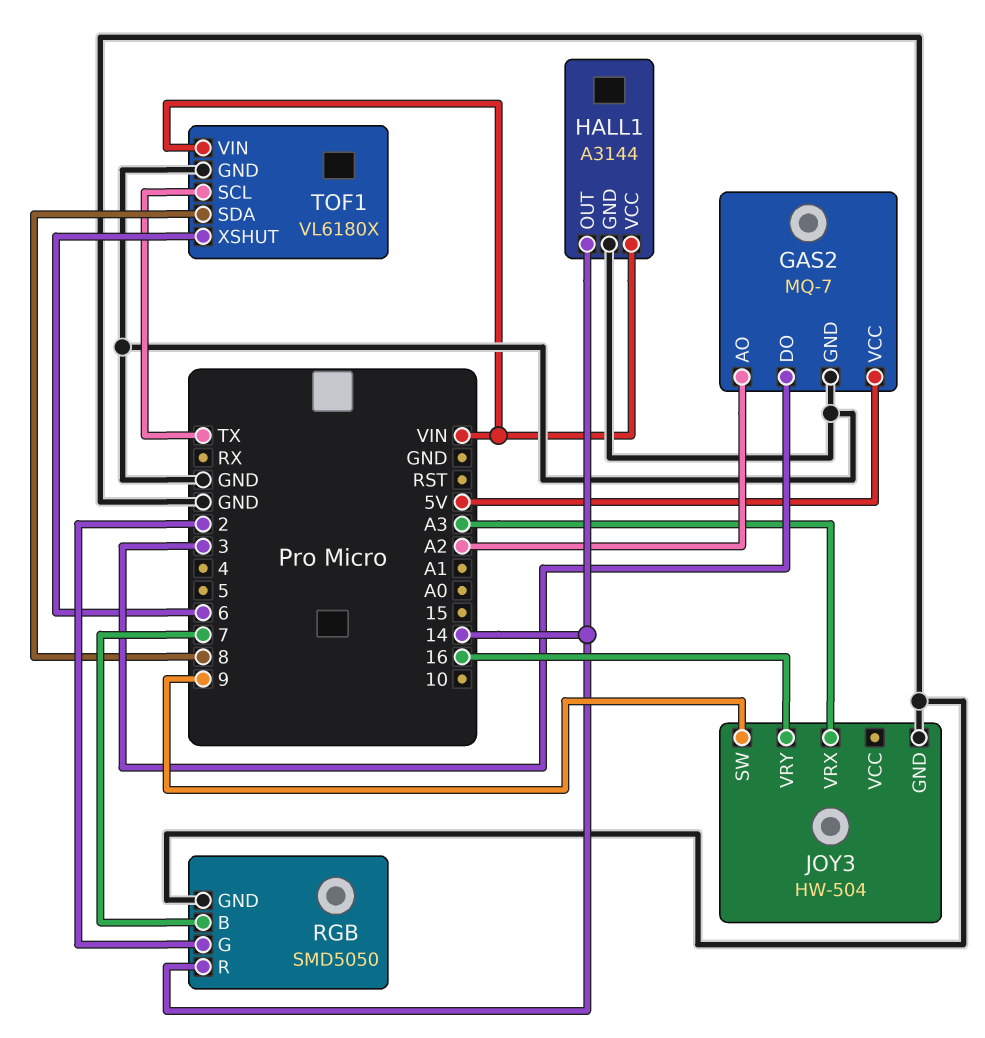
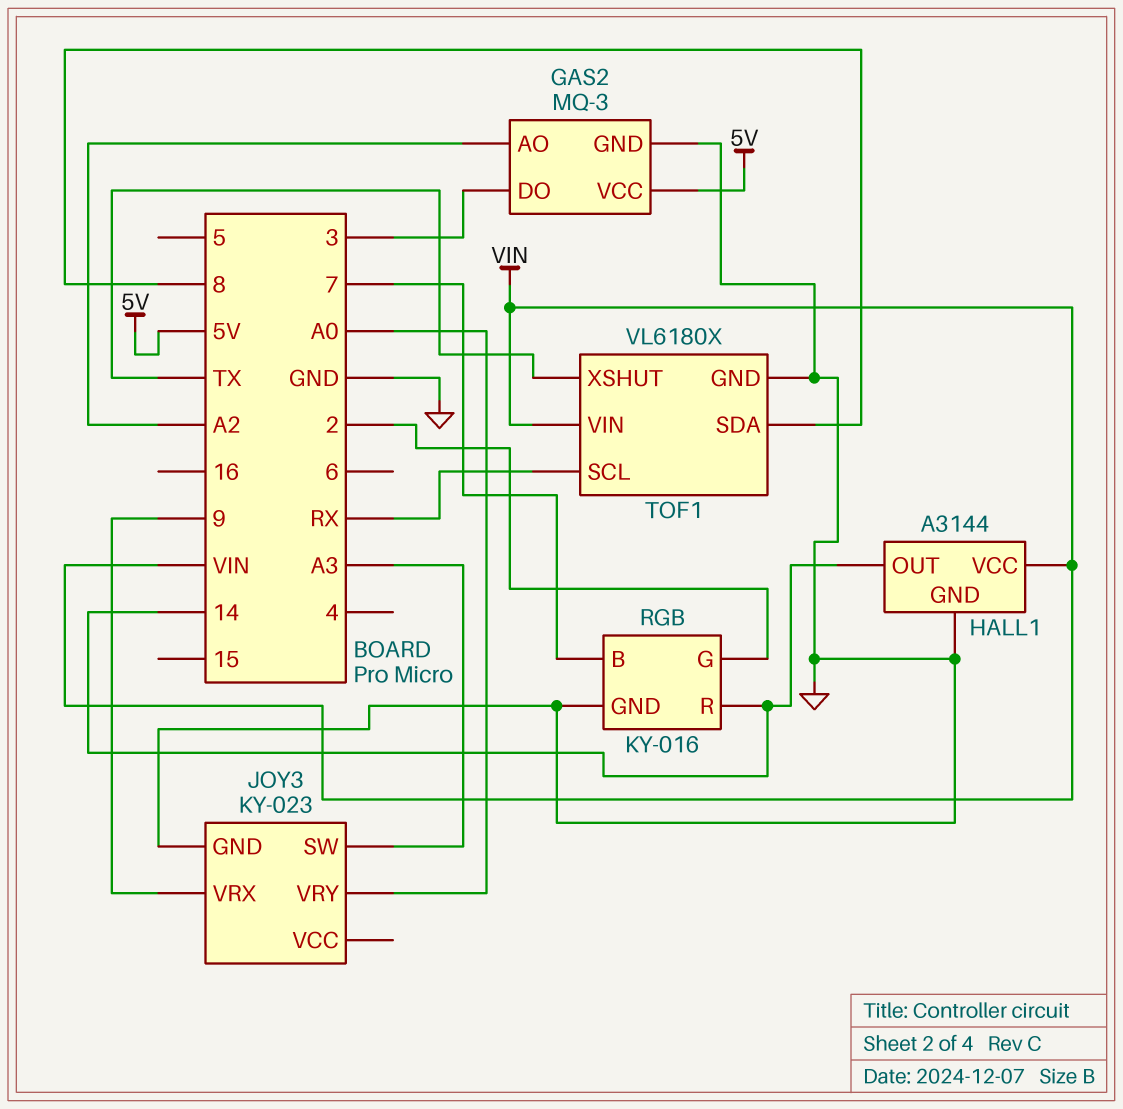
GAS2: MQ-7 -> MQ-3
JOY3: HW-504 -> KY-023
JOY3 pin SW: 9 -> A3
JOY3 pin VRX: A3 -> 9
JOY3 pin VRY: 16 -> A0
RGB: SMD5050 -> KY-016
TOF1 pin SCL: TX -> RX
TOF1 pin XSHUT: 6 -> TX

